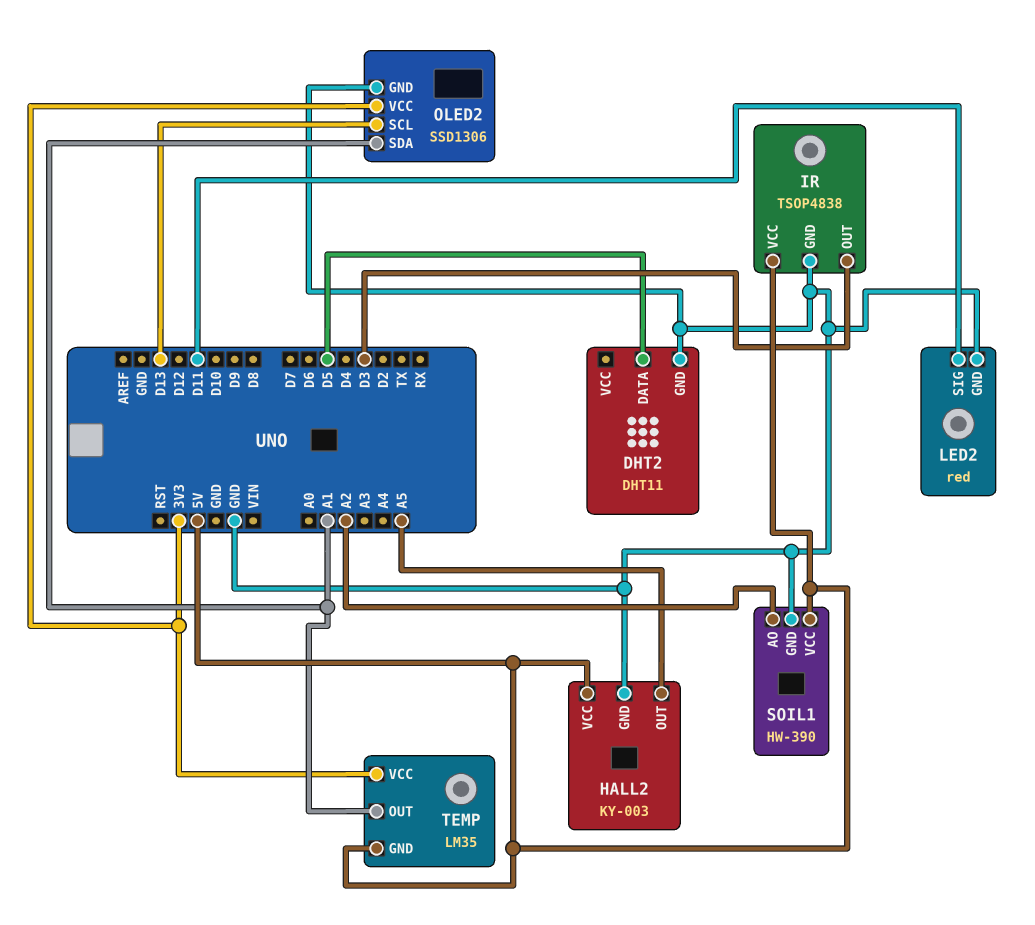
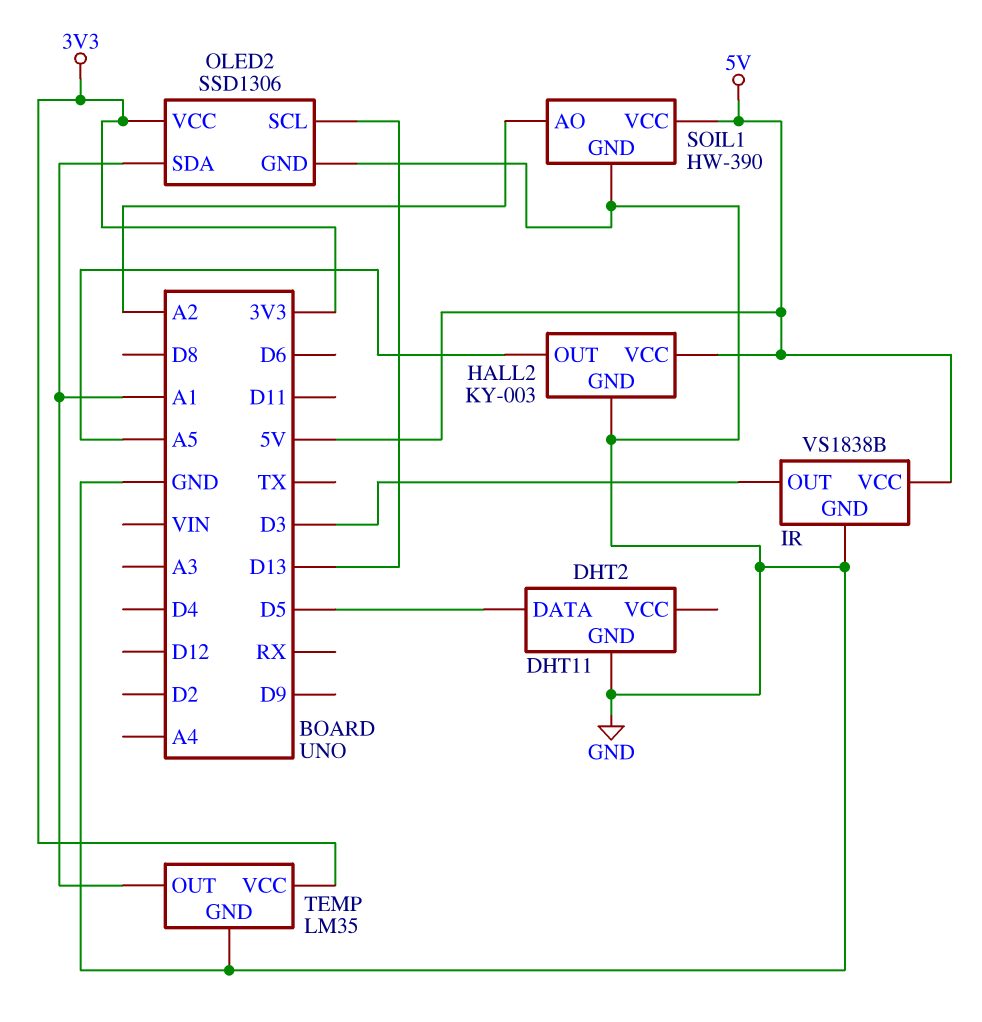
IR: TSOP4838 -> VS1838B
LED2: red -> none
LED2 pin GND: GND -> none
LED2 pin SIG: D11 -> none
TEMP pin GND: 5V -> GND

